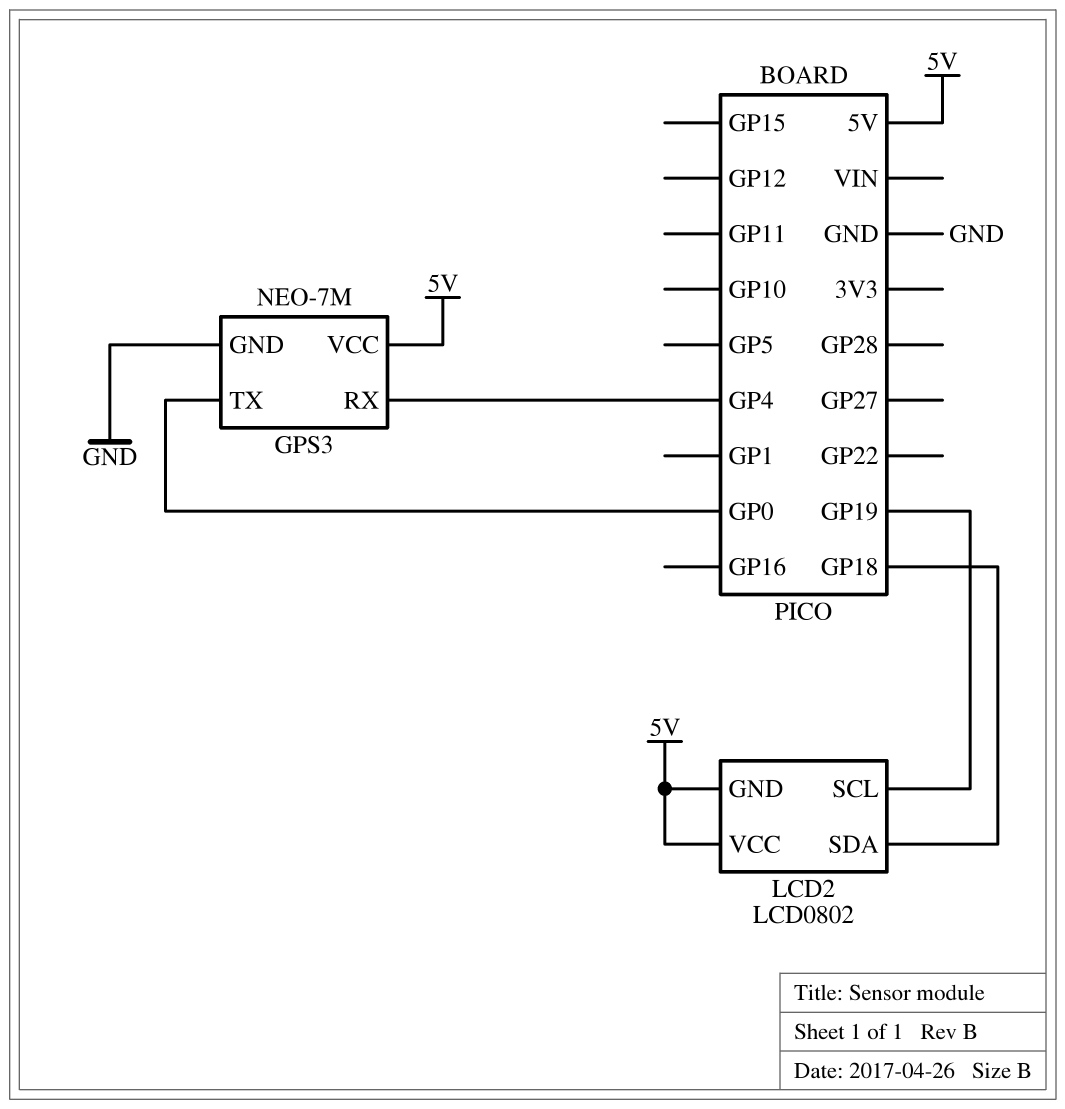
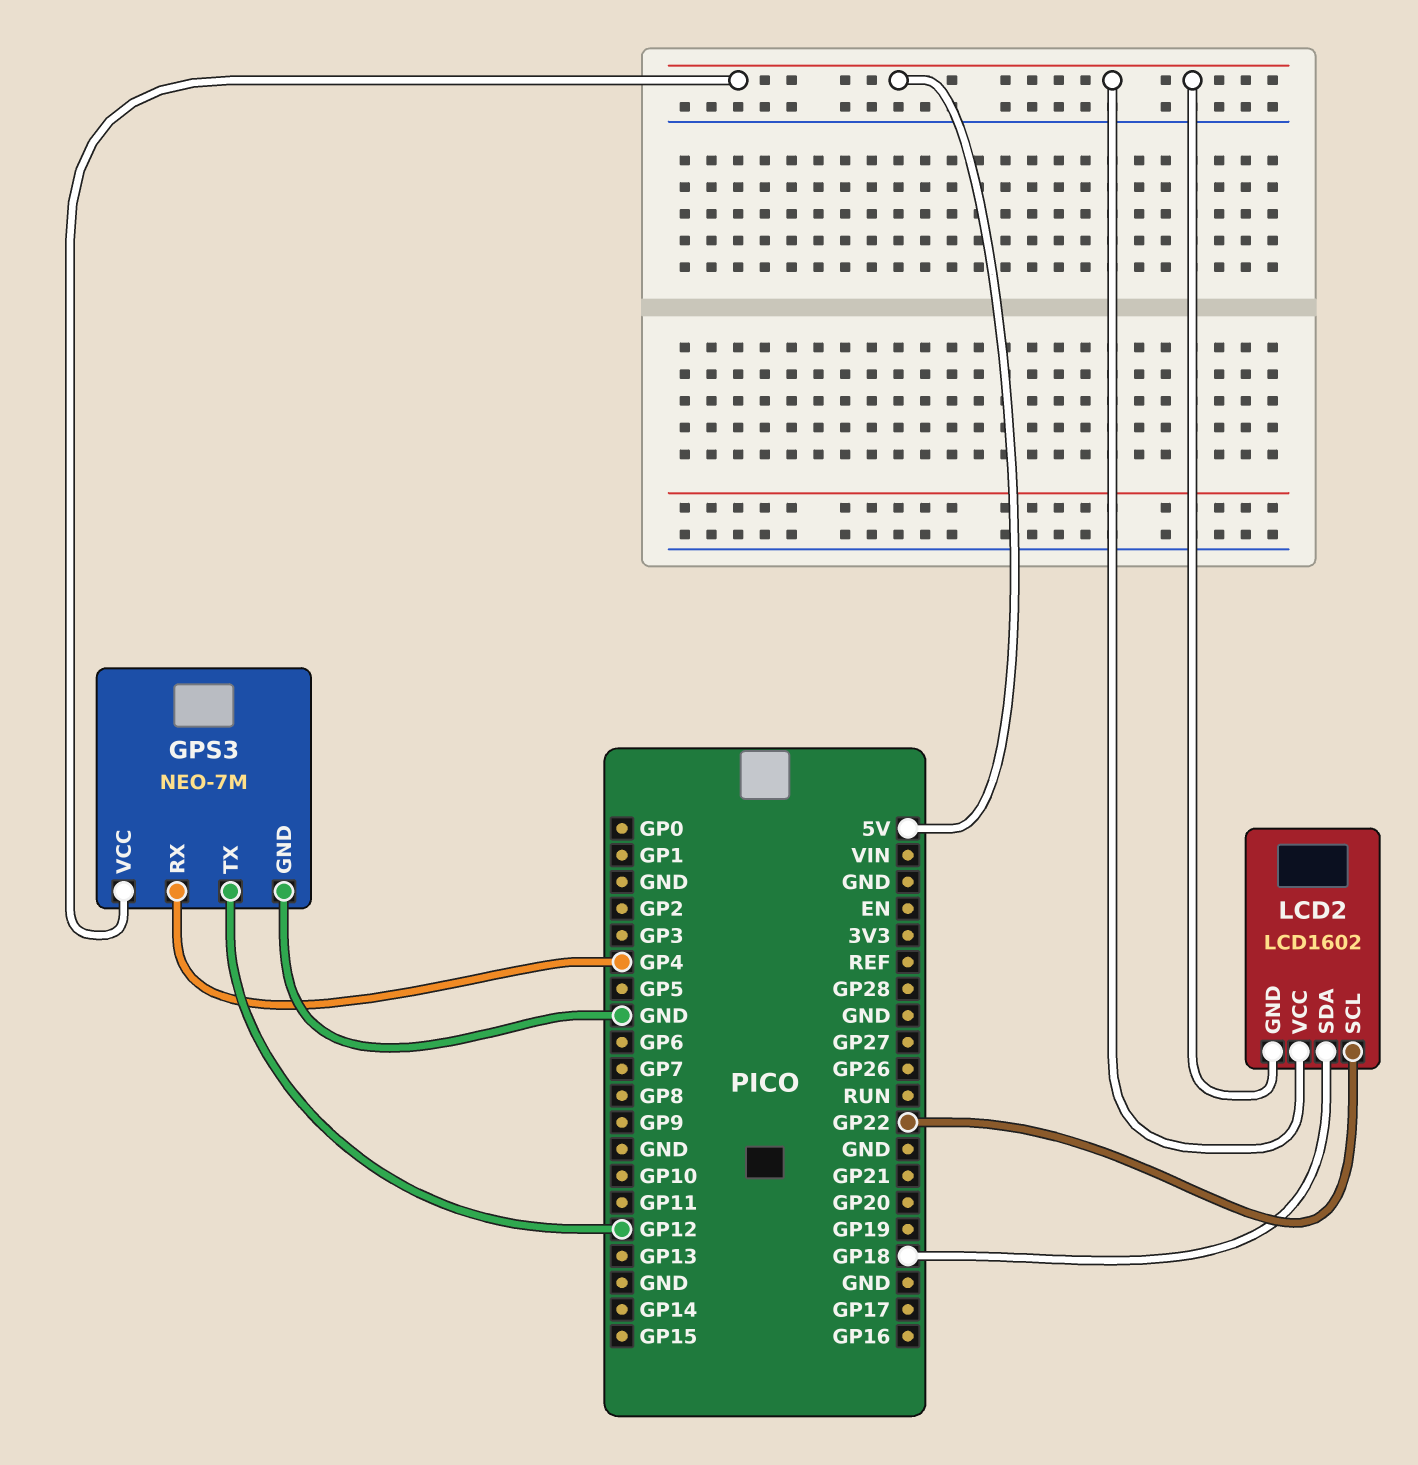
GPS3 pin TX: GP0 -> GP12
LCD2: LCD0802 -> LCD1602
LCD2 pin SCL: GP19 -> GP22

